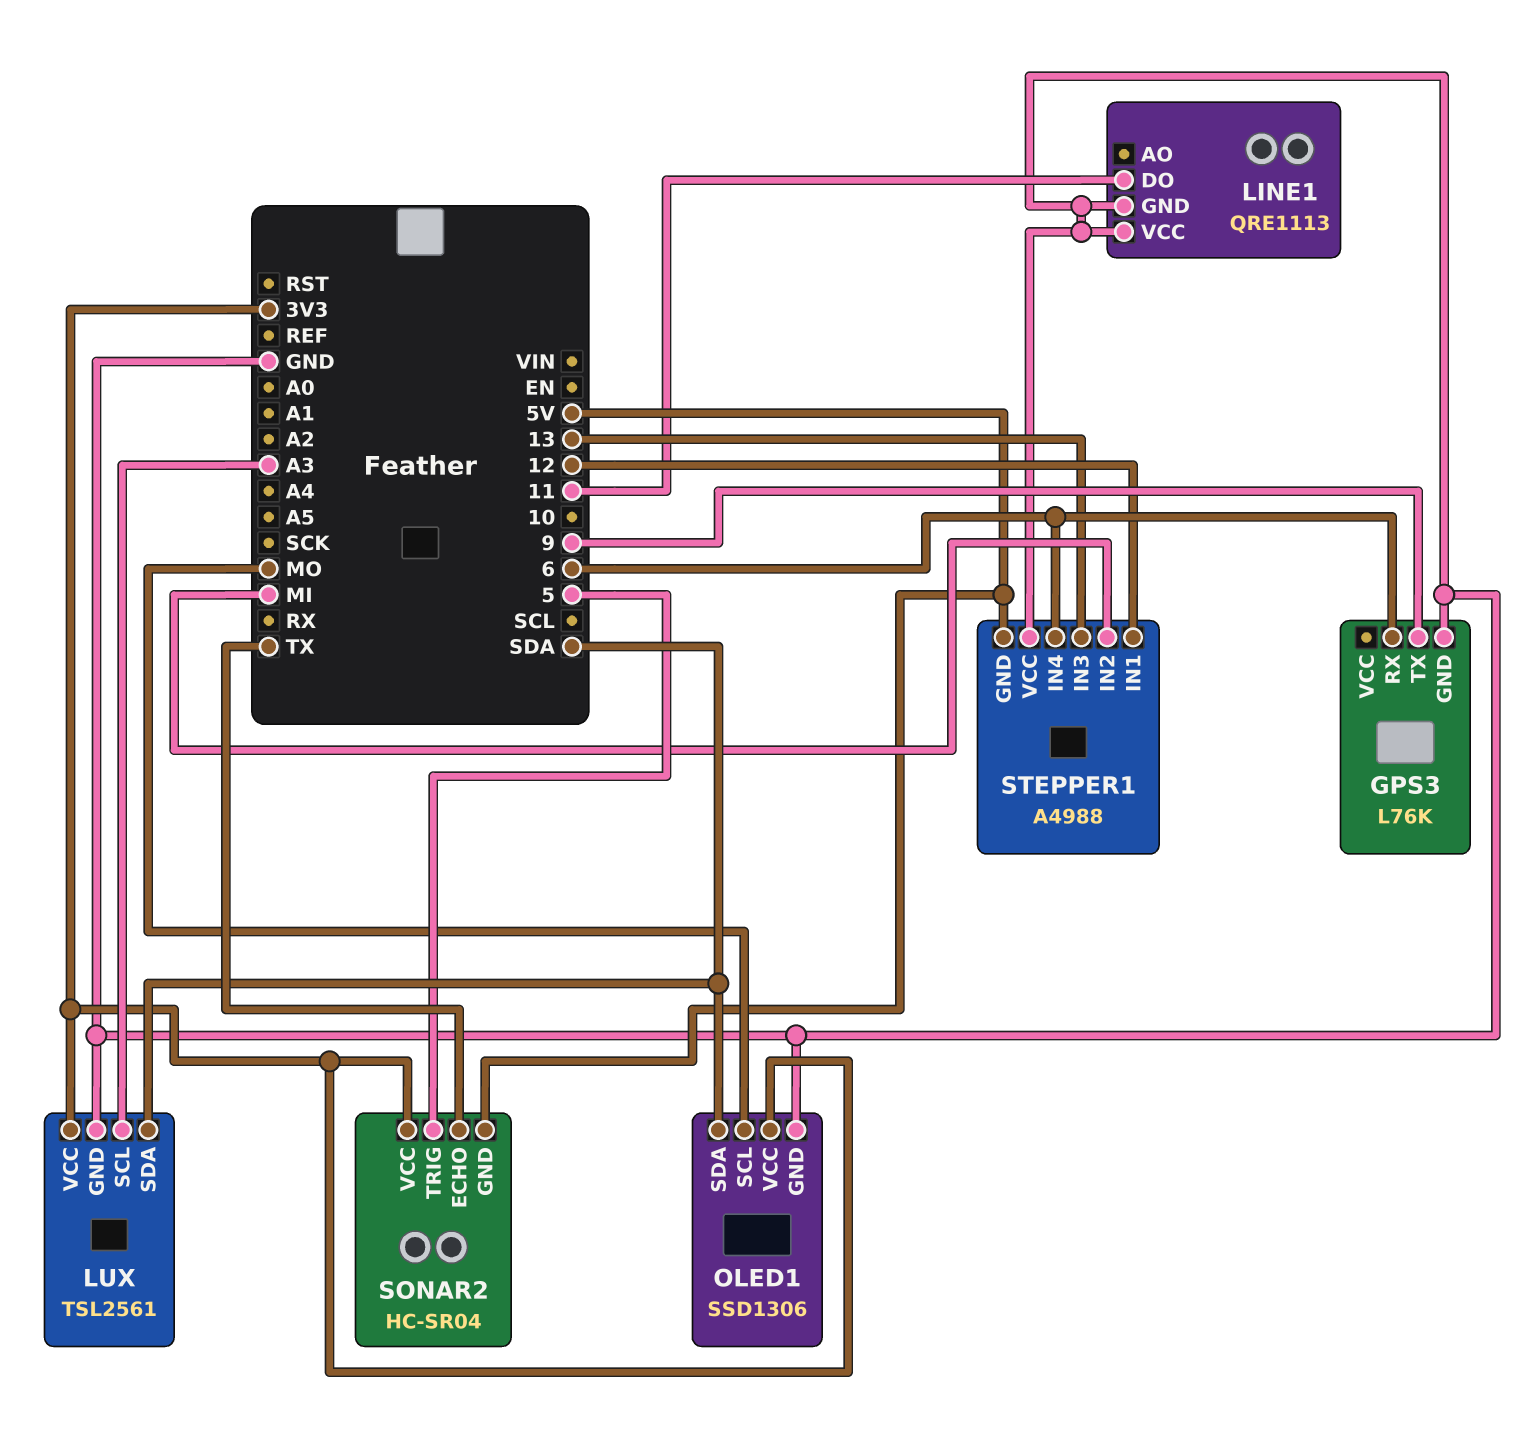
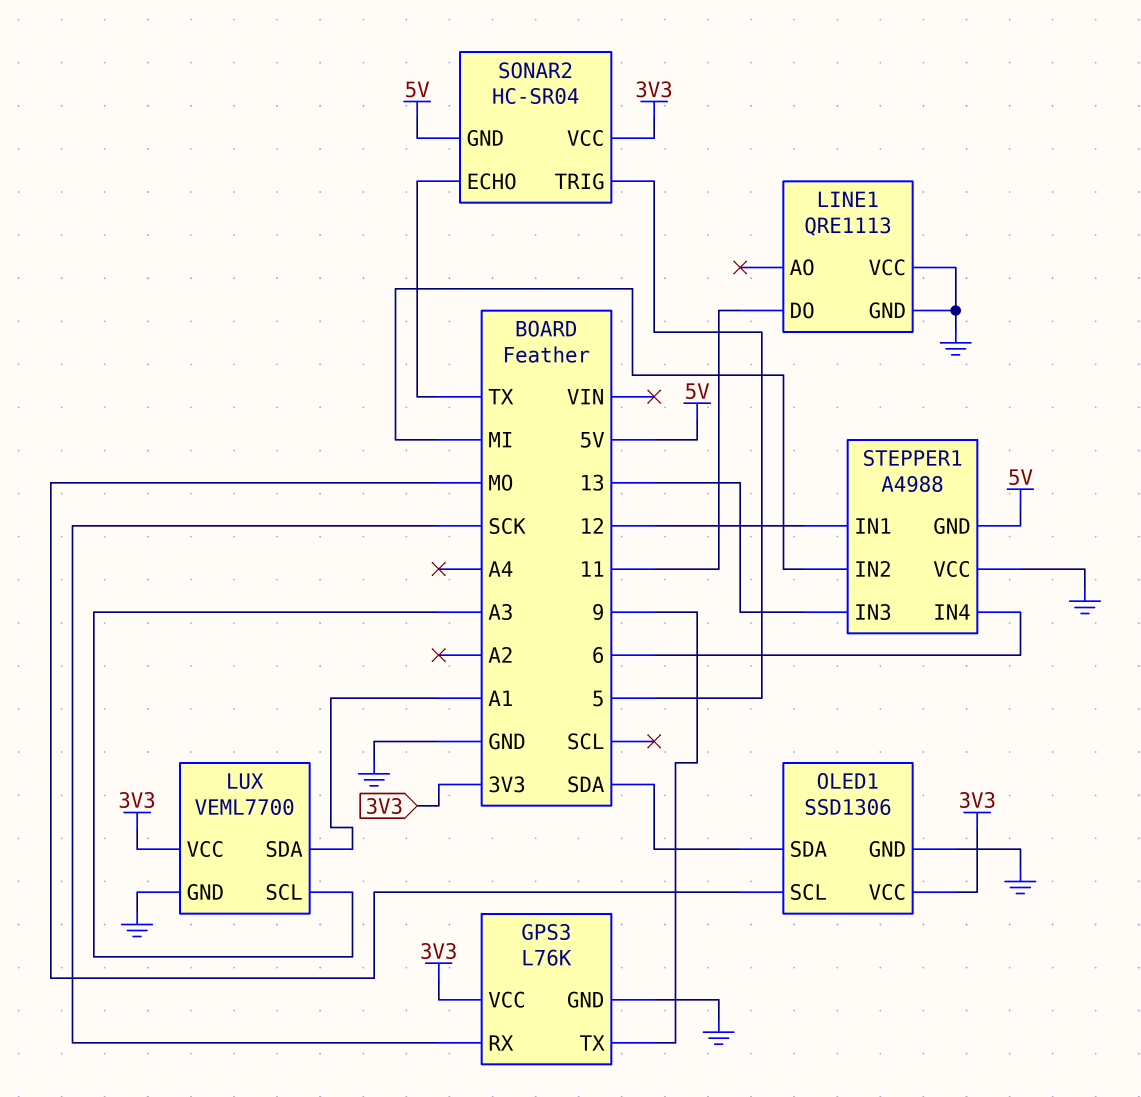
GPS3 pin RX: 6 -> SCK
GPS3 pin VCC: none -> 3V3
LUX: TSL2561 -> VEML7700
LUX pin SDA: SDA -> A1

